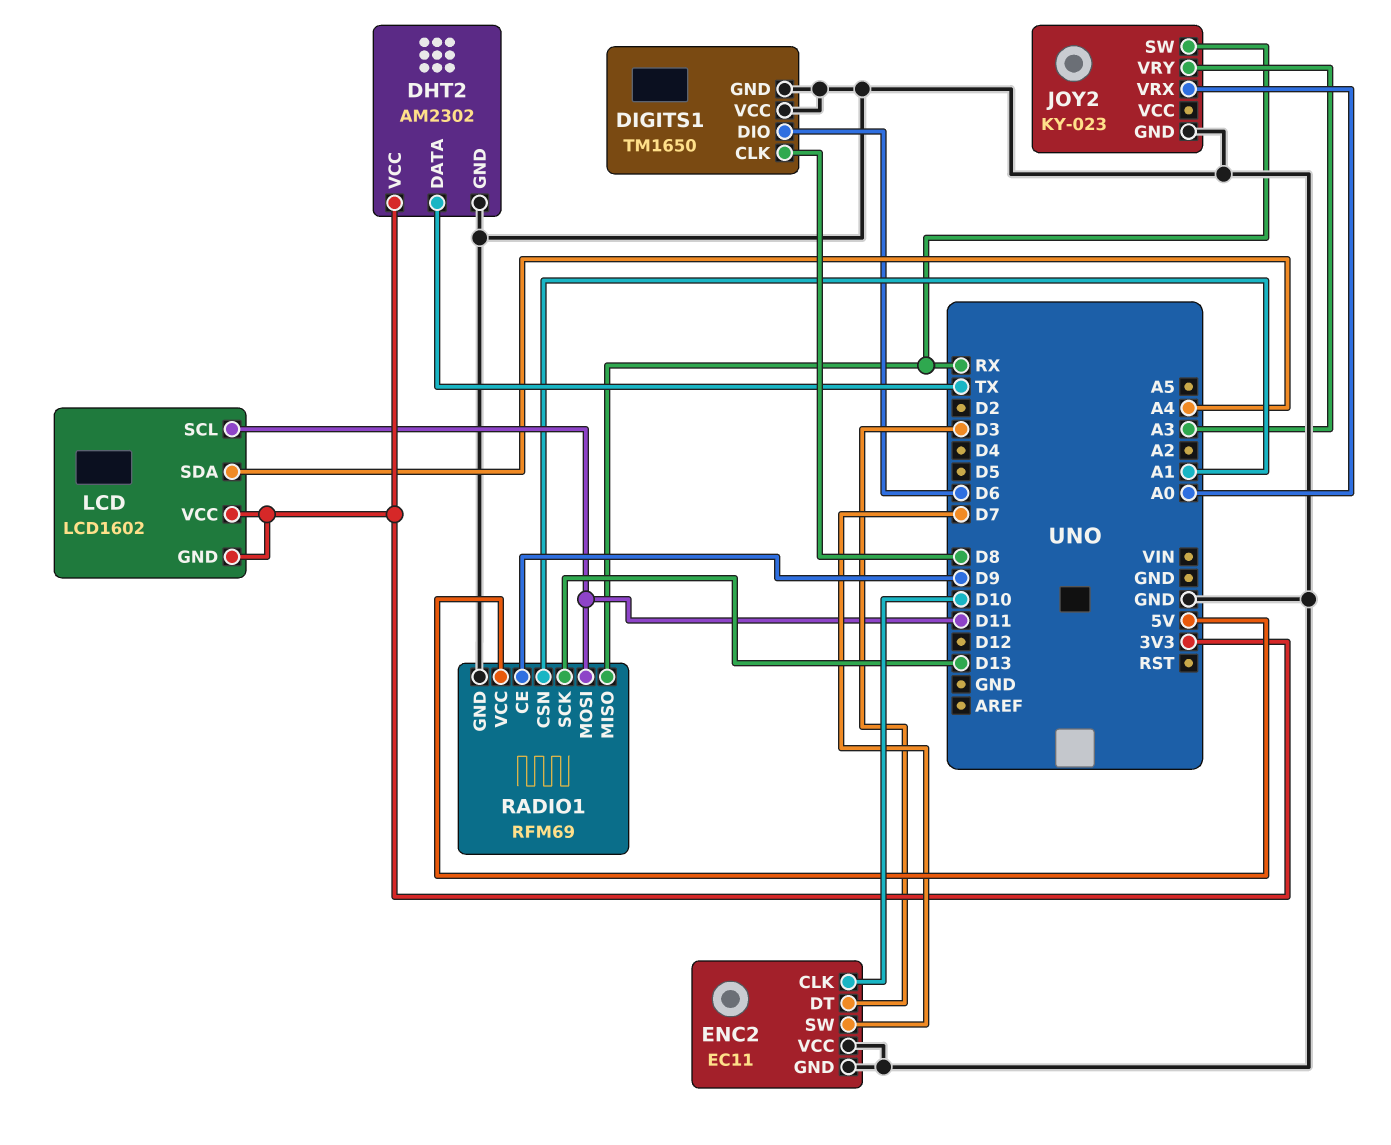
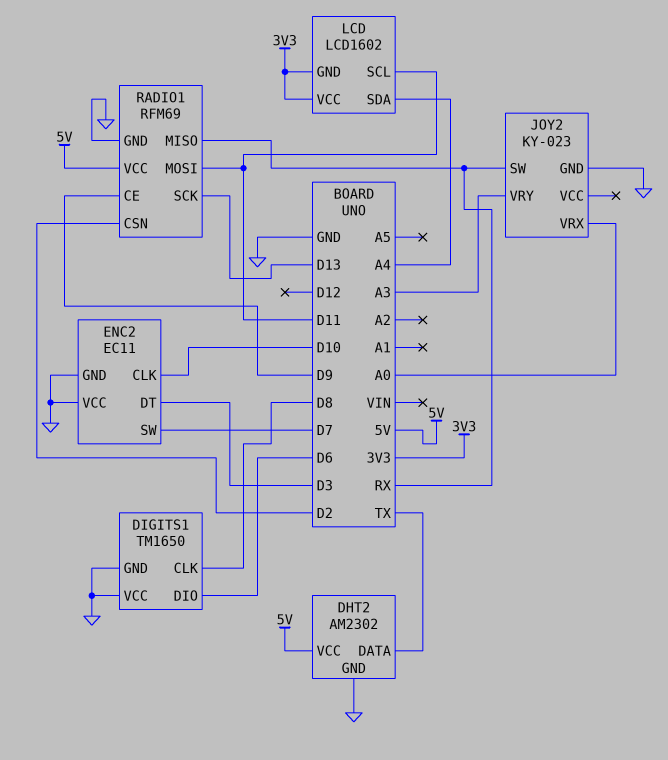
DHT2 pin VCC: 3V3 -> 5V
RADIO1 pin CSN: A1 -> D2

